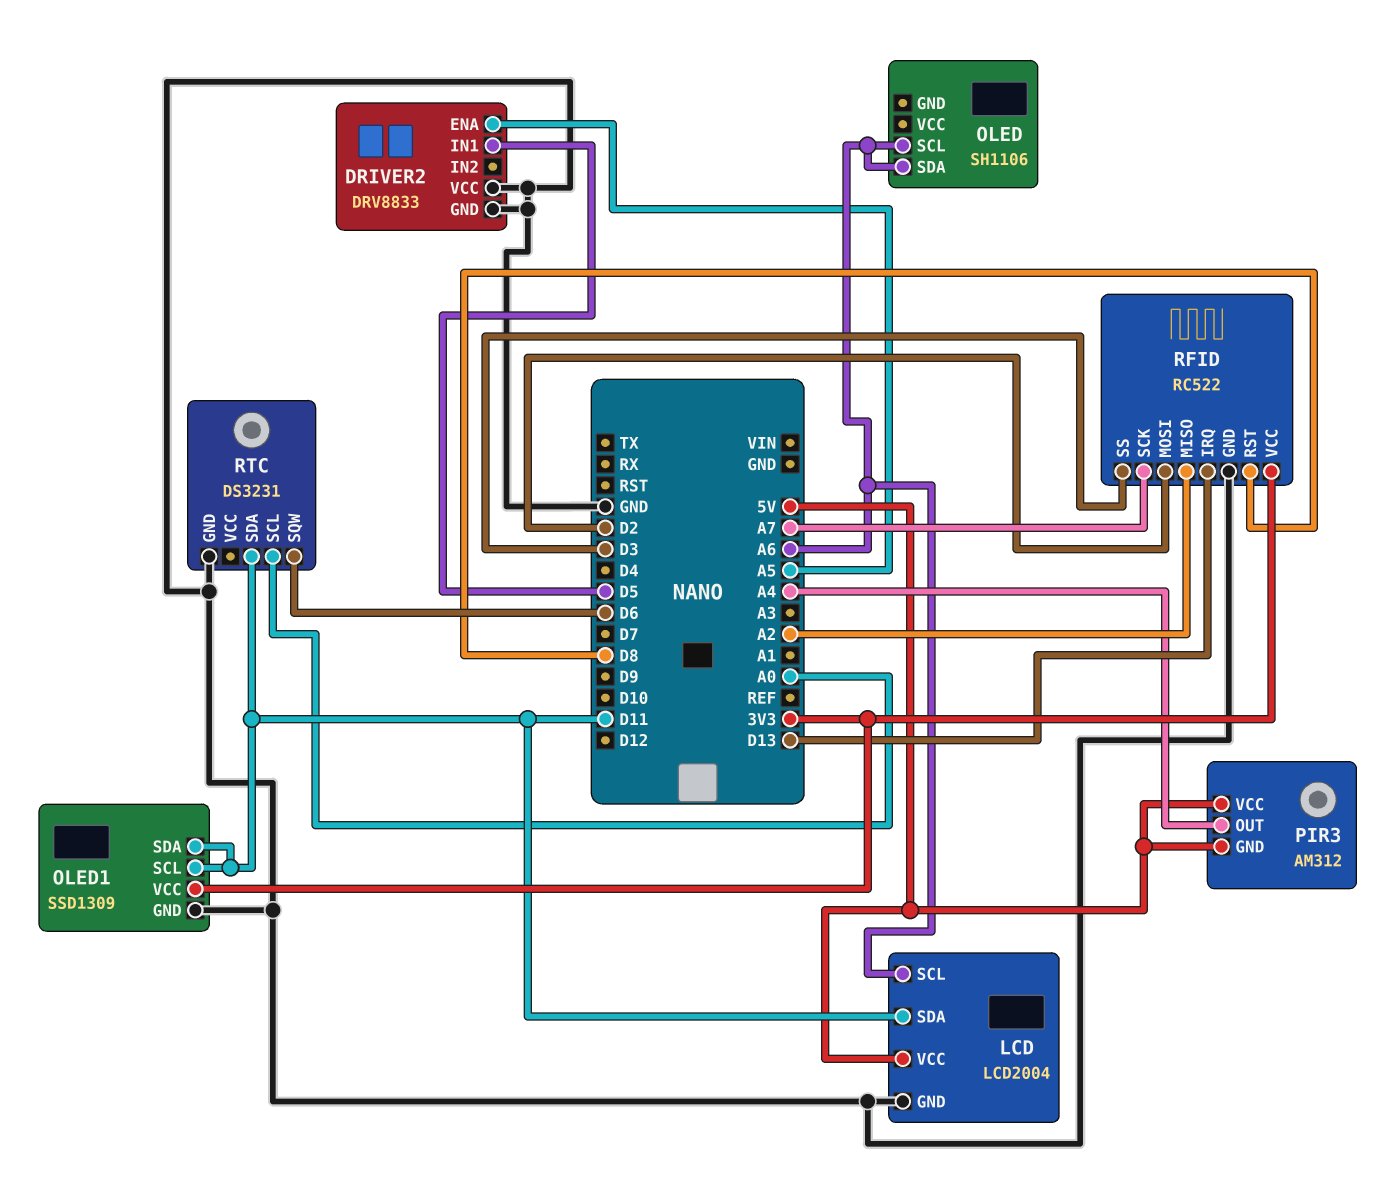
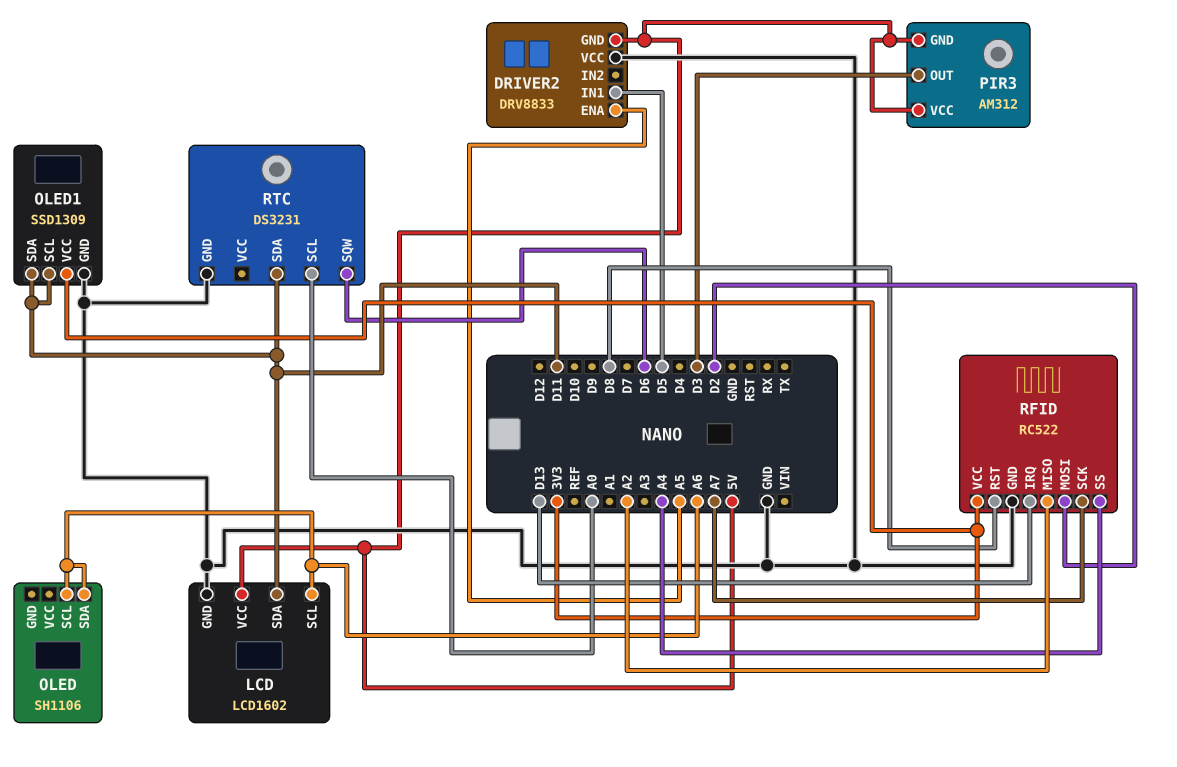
DRIVER2 pin GND: GND -> 5V
LCD: LCD2004 -> LCD1602
PIR3 pin OUT: A4 -> D3
RFID pin SS: D3 -> A4

